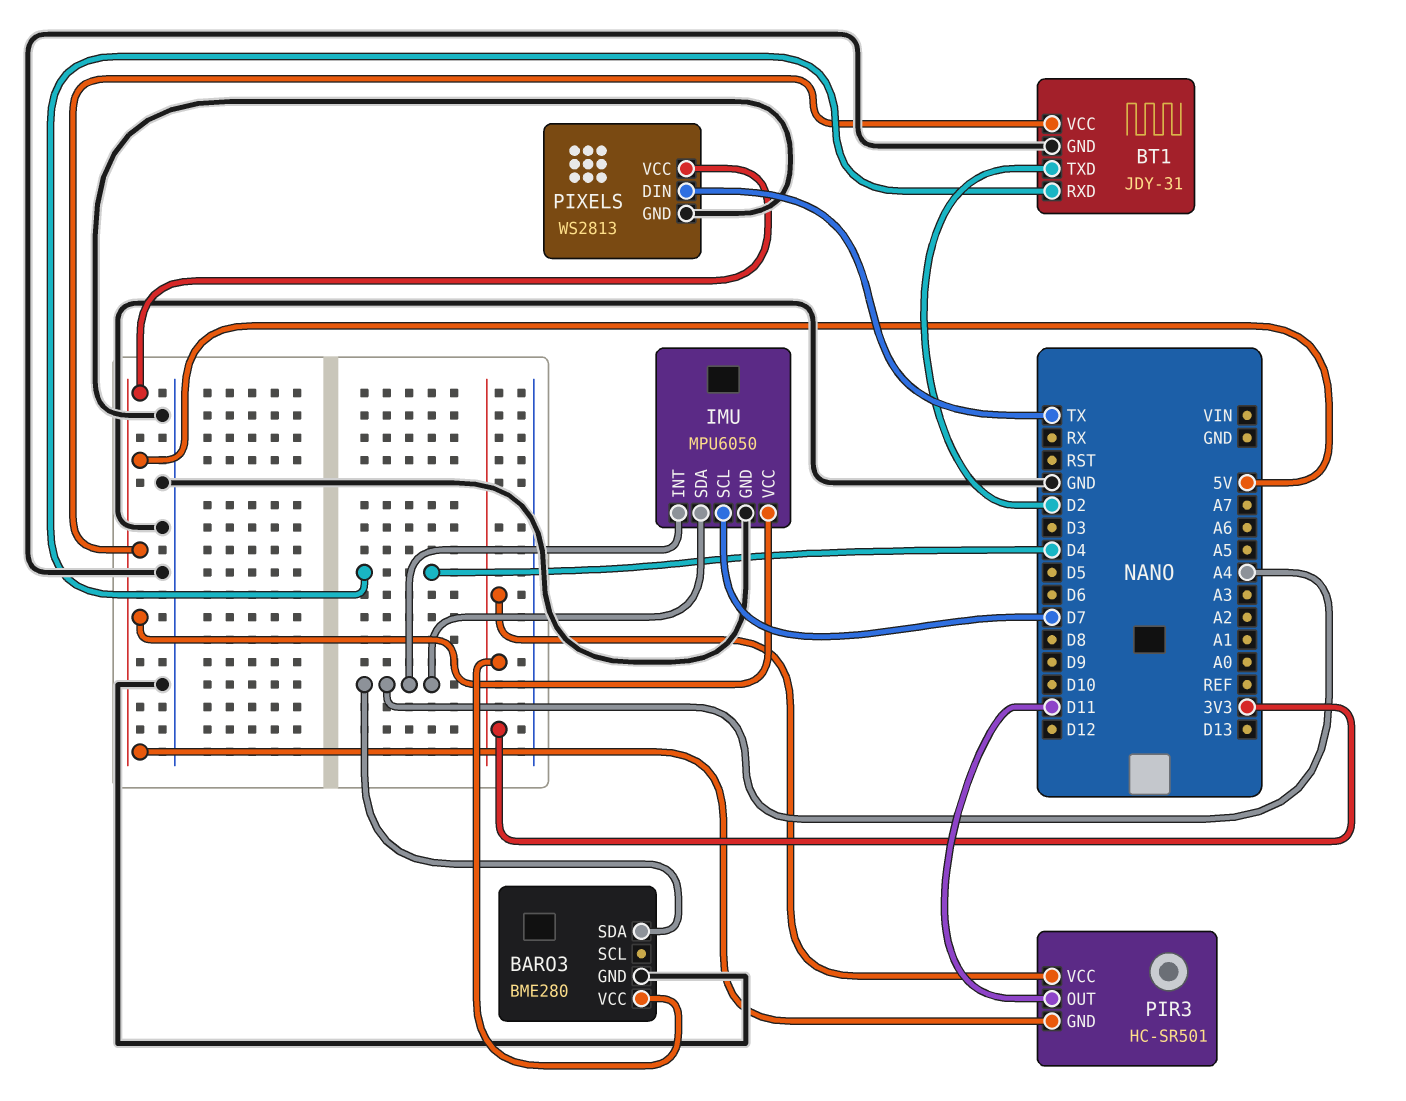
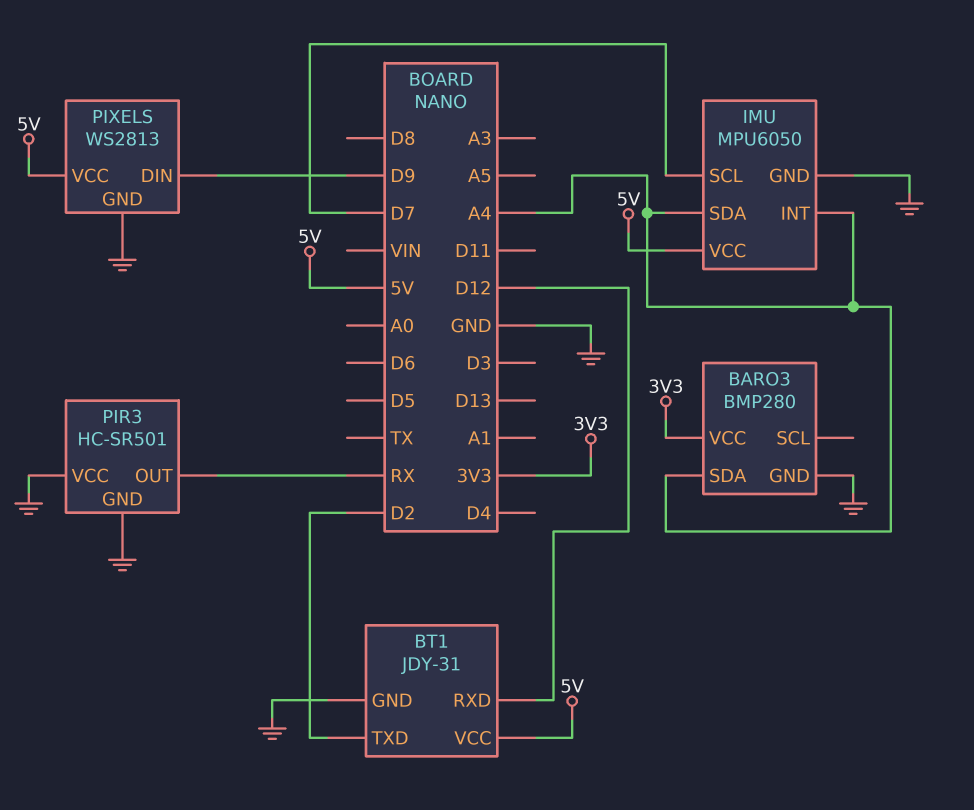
BARO3: BME280 -> BMP280
BT1 pin RXD: D4 -> D12
PIR3 pin GND: 5V -> GND
PIR3 pin OUT: D11 -> RX
PIR3 pin VCC: 3V3 -> GND
PIXELS pin DIN: TX -> D9

